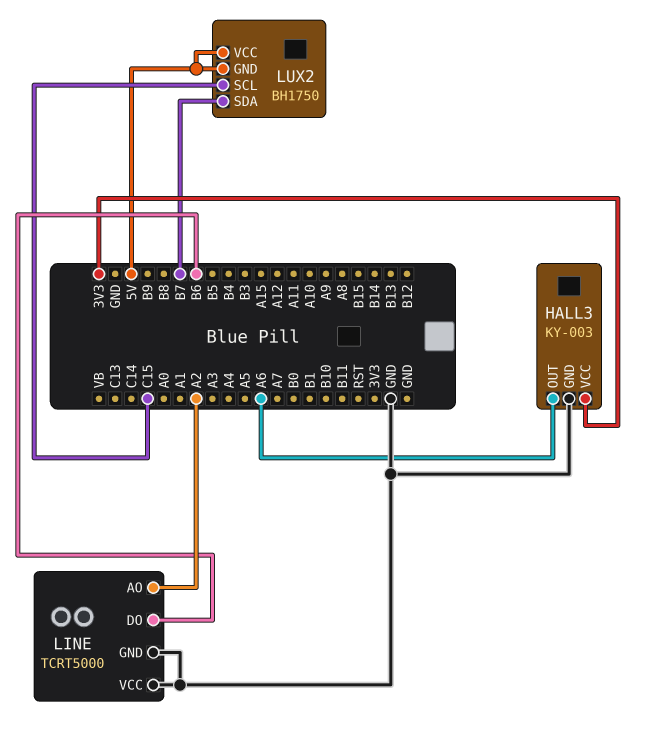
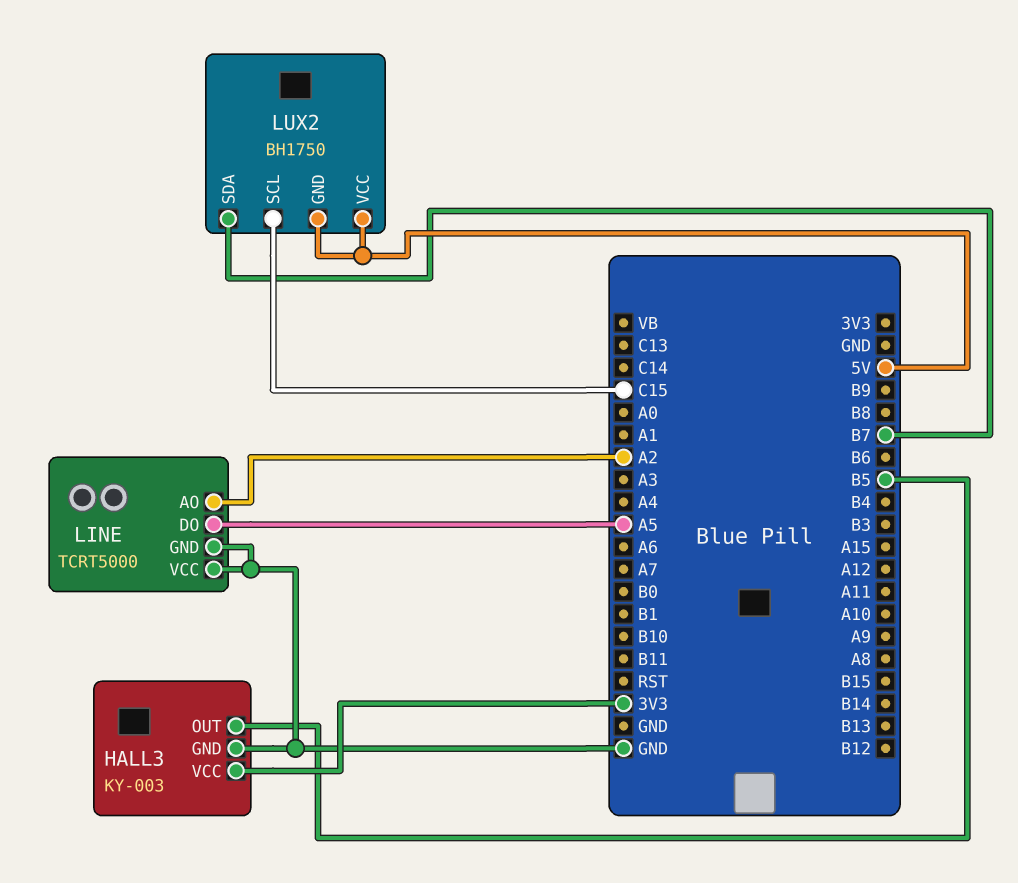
HALL3 pin OUT: A6 -> B5
LINE pin DO: B6 -> A5

